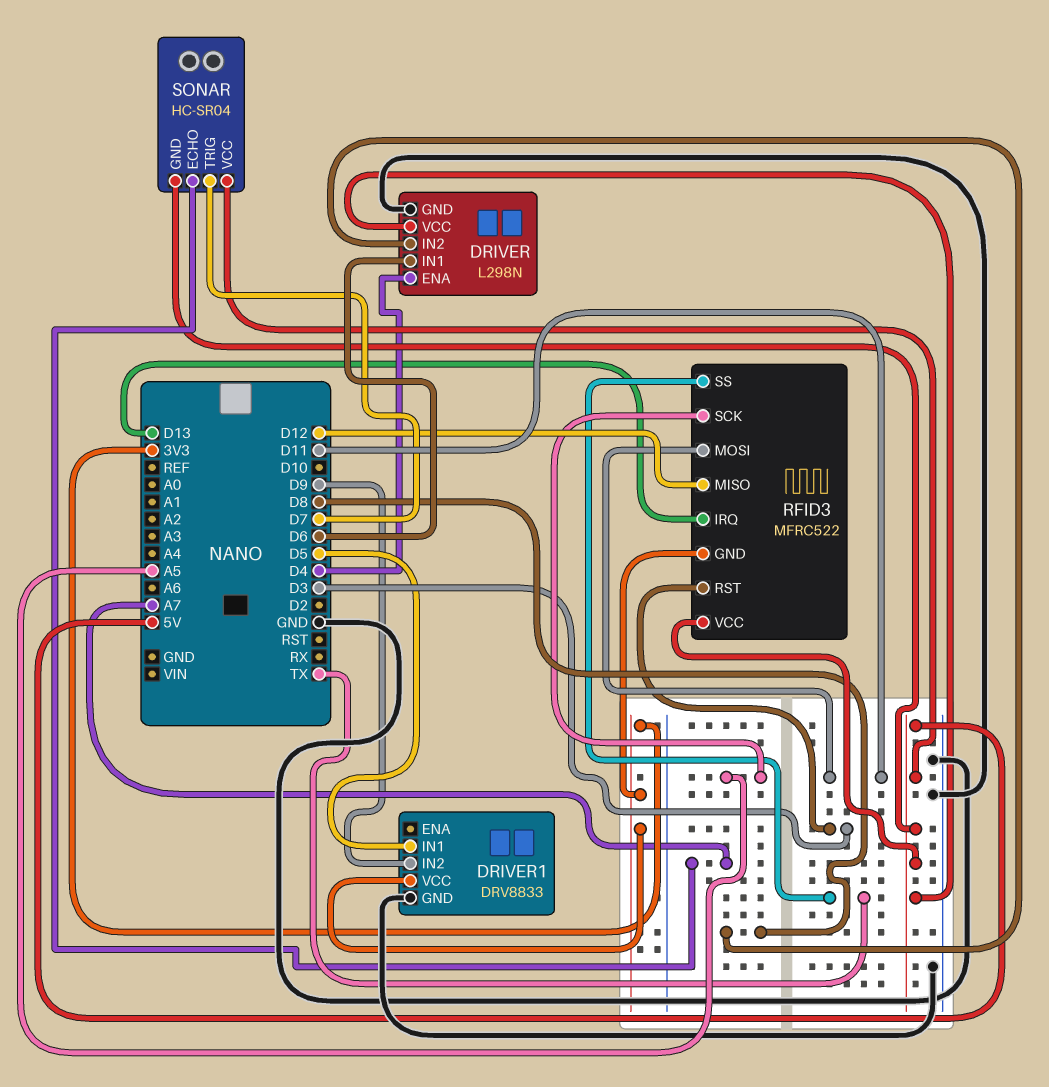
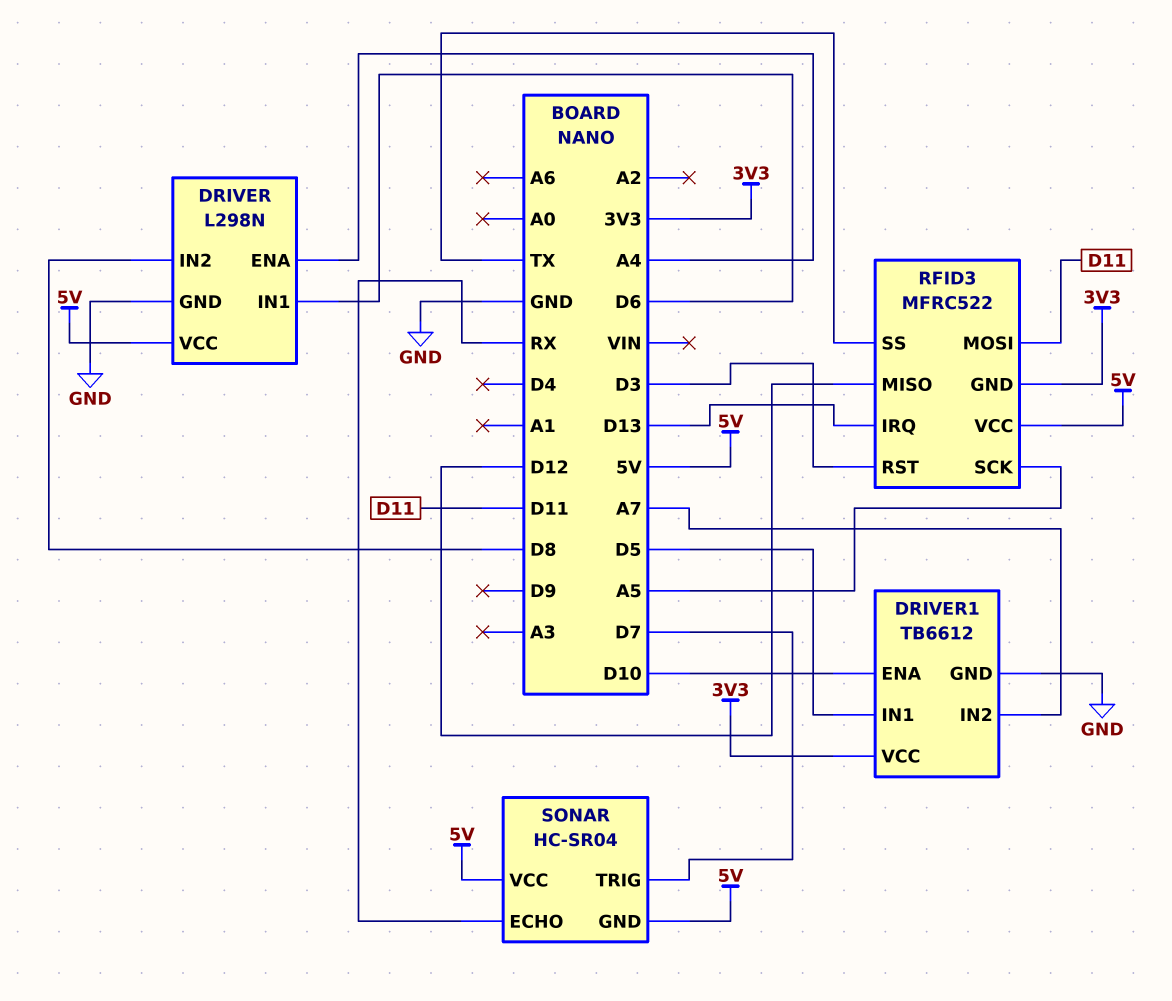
DRIVER pin ENA: D4 -> A4
DRIVER1: DRV8833 -> TB6612
DRIVER1 pin ENA: none -> D10
DRIVER1 pin IN2: D9 -> A7
SONAR pin ECHO: A7 -> RX

